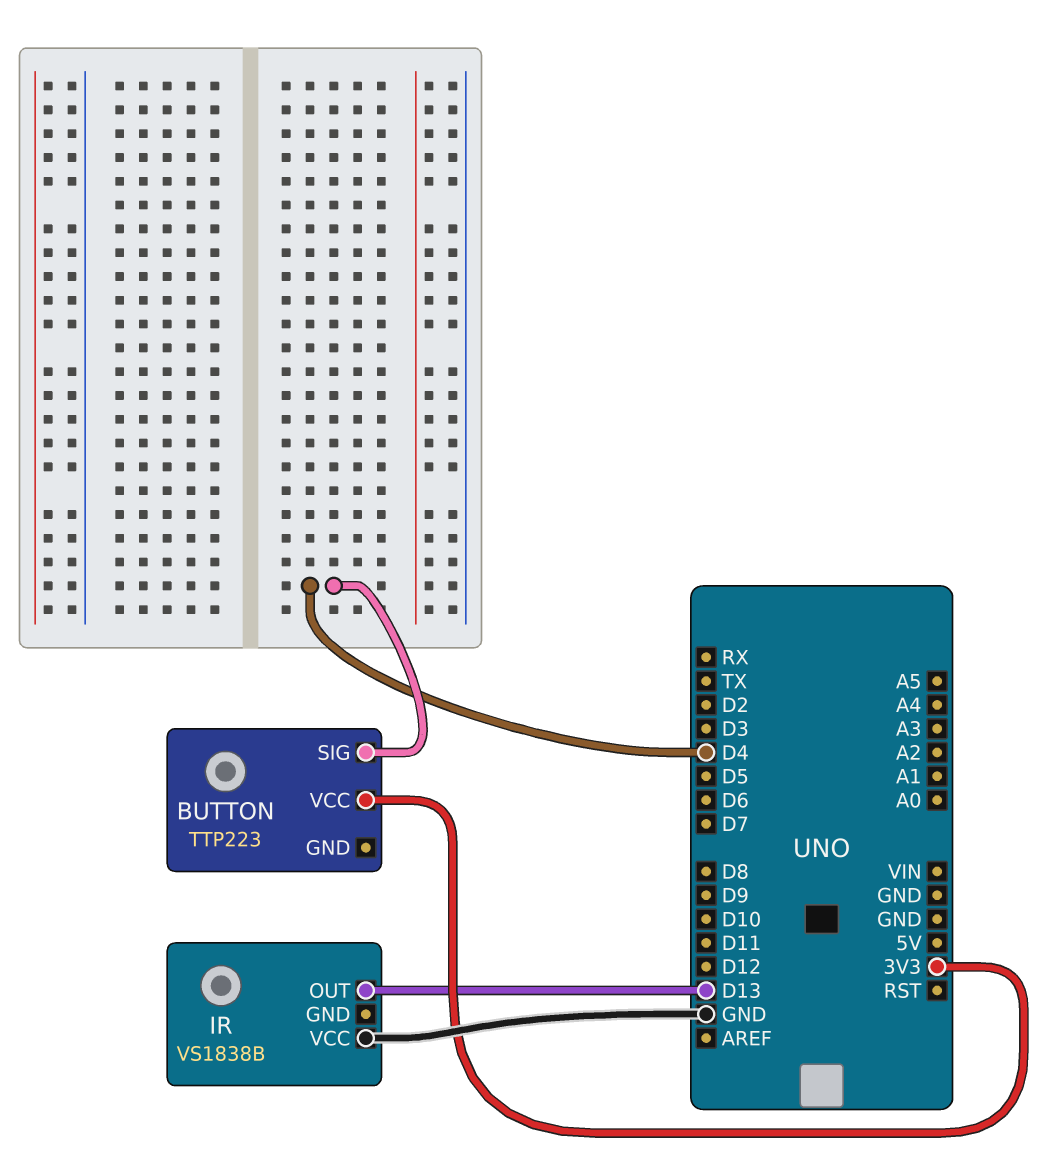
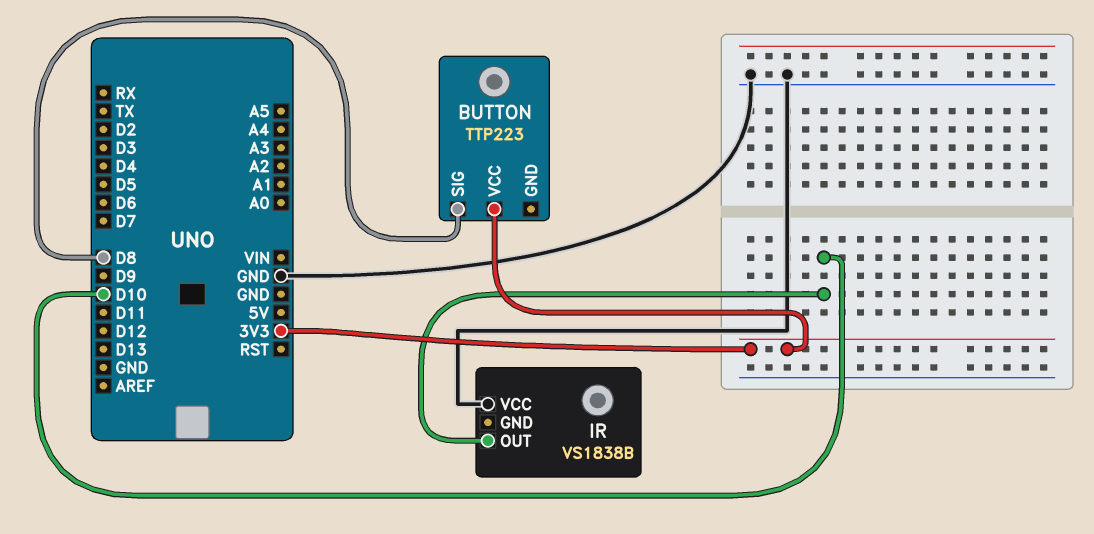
BUTTON pin SIG: D4 -> D8
IR pin OUT: D13 -> D10

